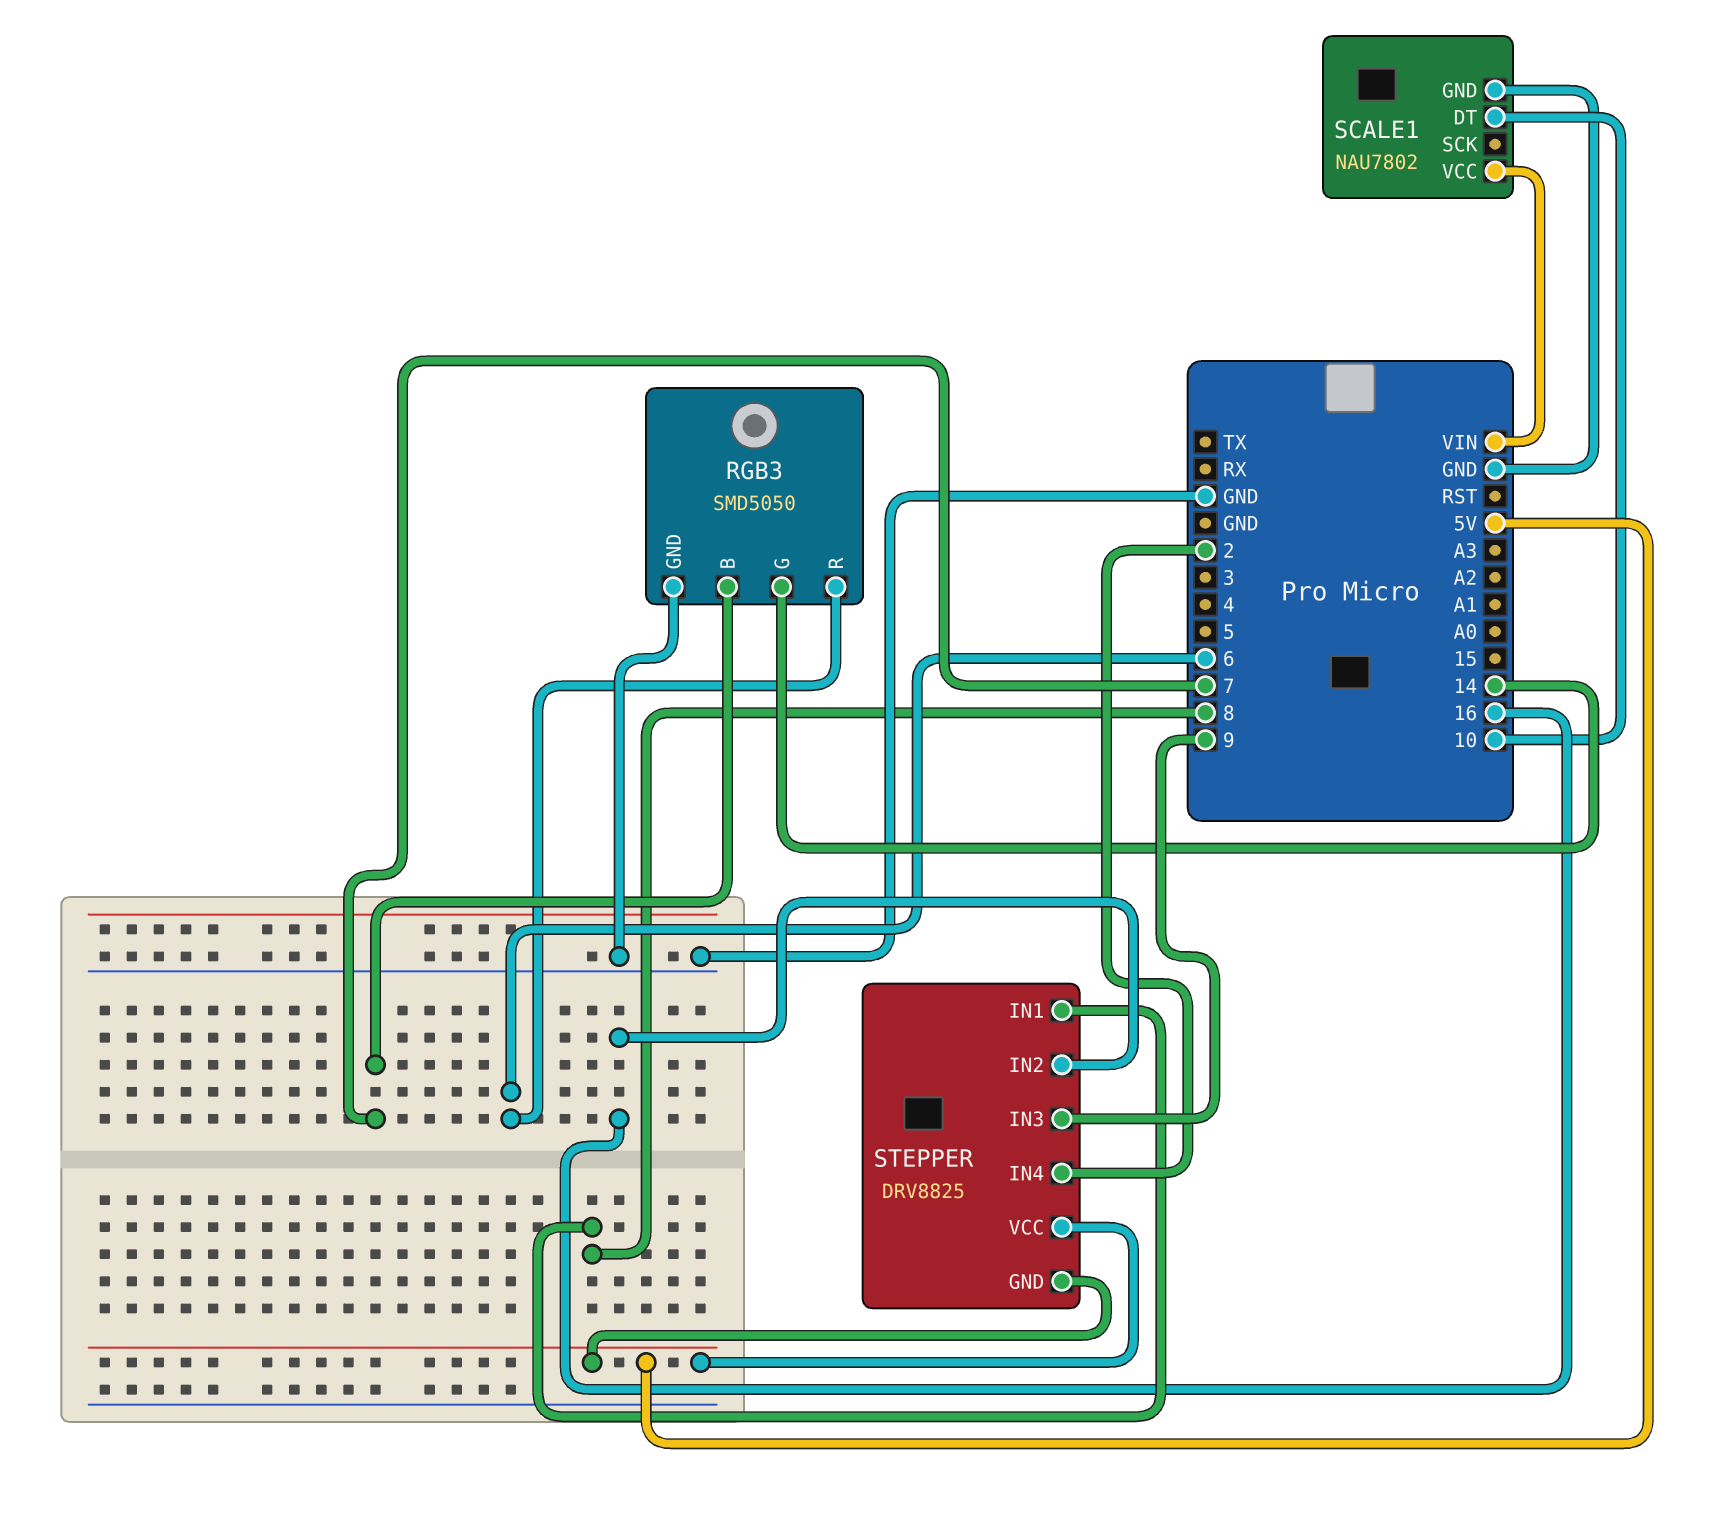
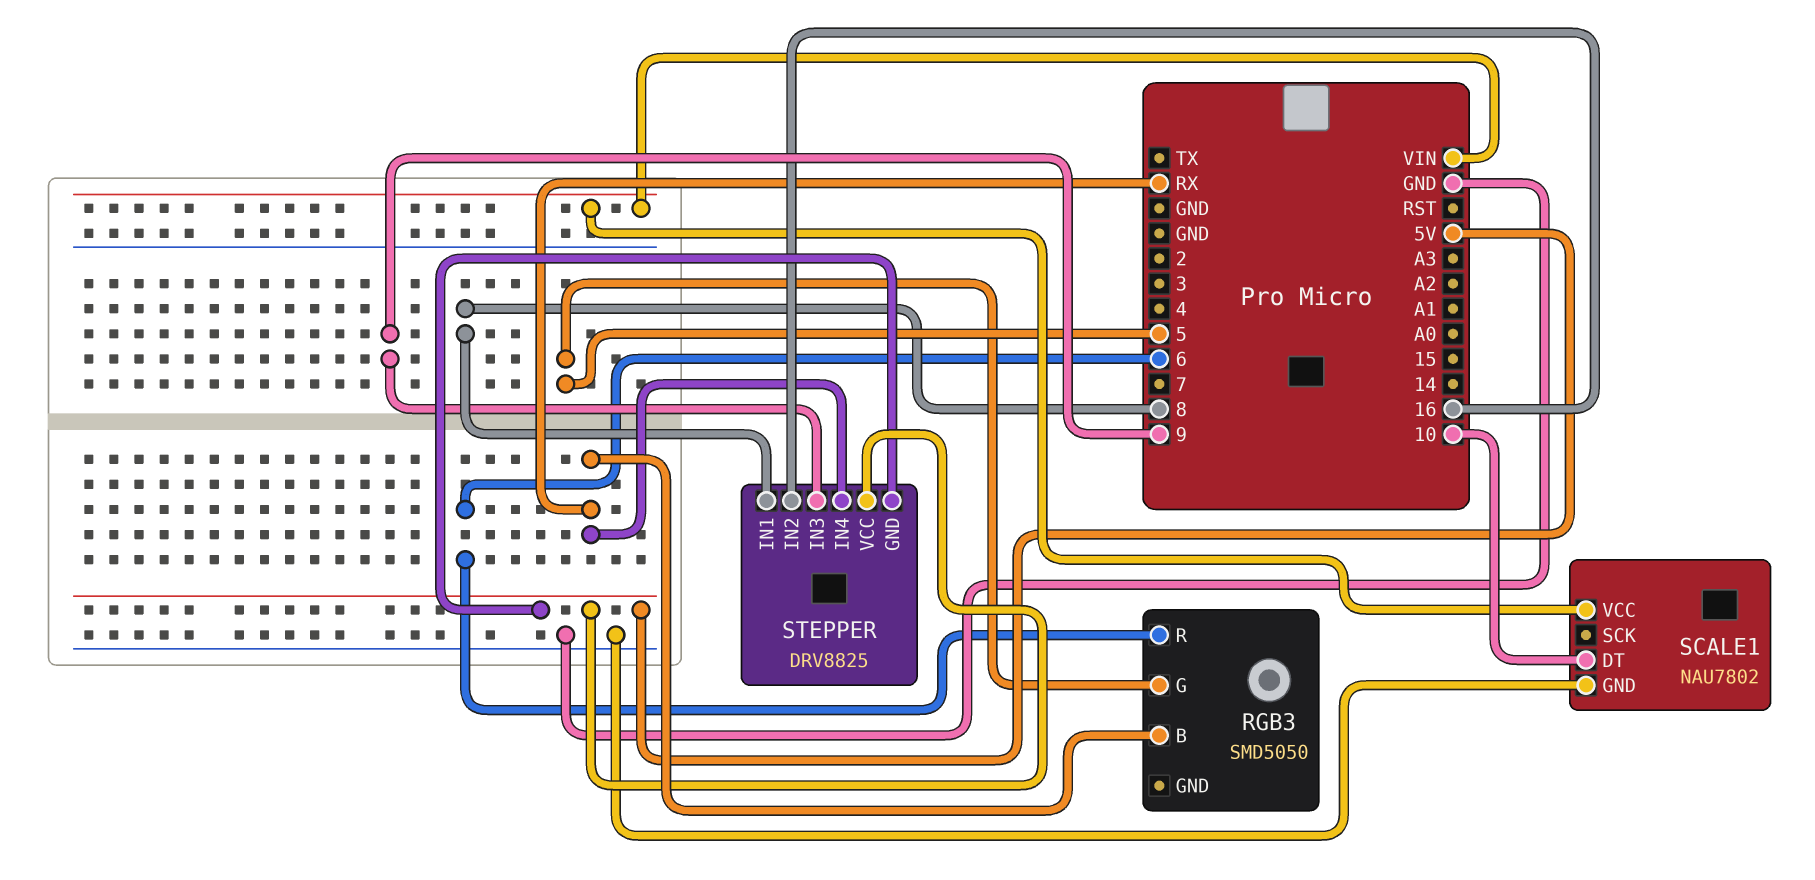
RGB3 pin B: 7 -> RX
RGB3 pin G: 14 -> 5
RGB3 pin GND: GND -> none
STEPPER pin IN4: 2 -> RX

